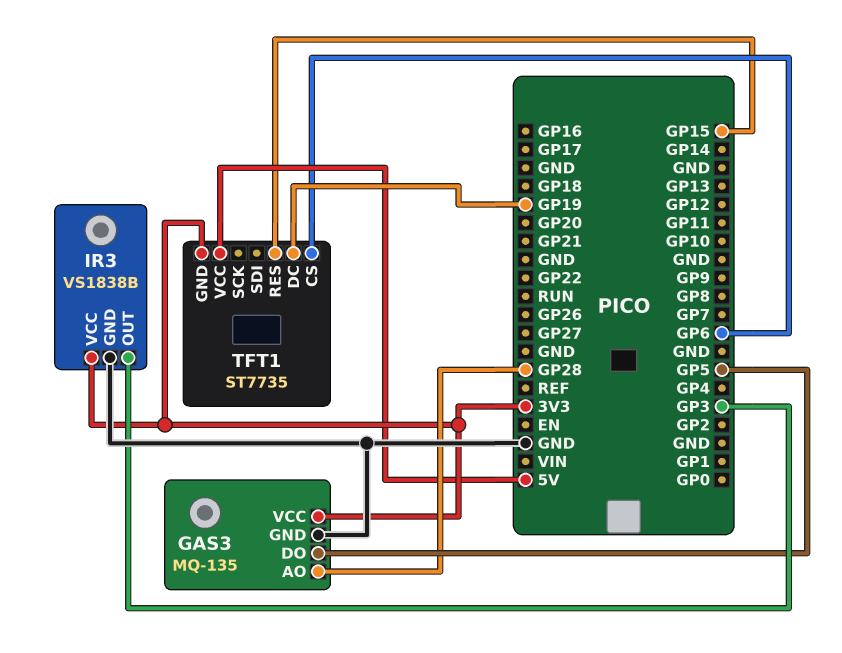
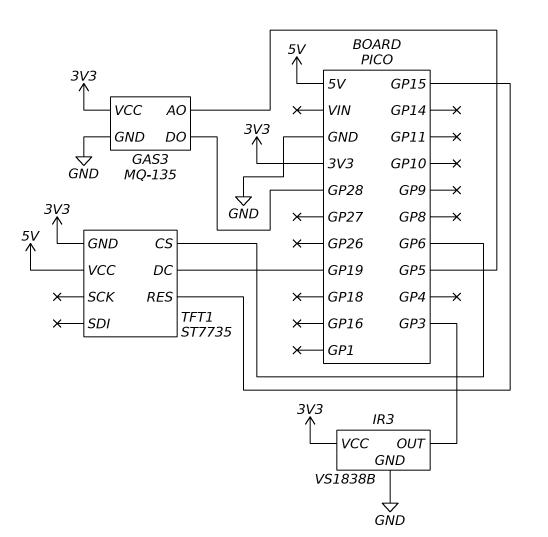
GAS3 pin AO: GP28 -> GP5
GAS3 pin DO: GP5 -> GP28

